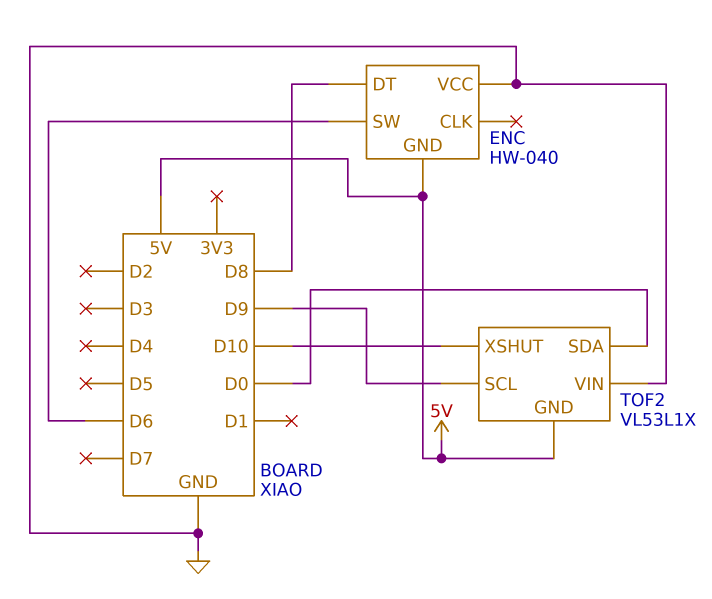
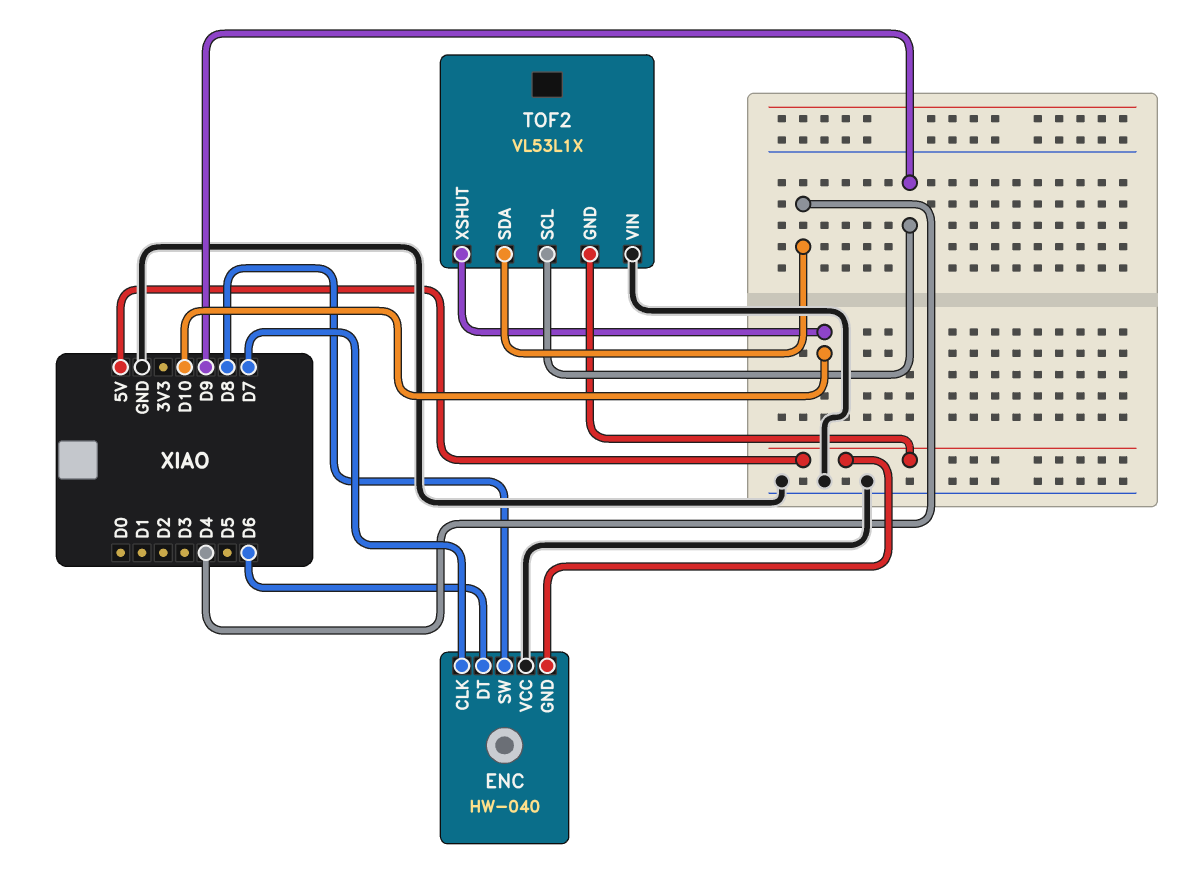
ENC pin CLK: none -> D7
ENC pin DT: D8 -> D6
ENC pin SW: D6 -> D8
TOF2 pin SDA: D0 -> D4

